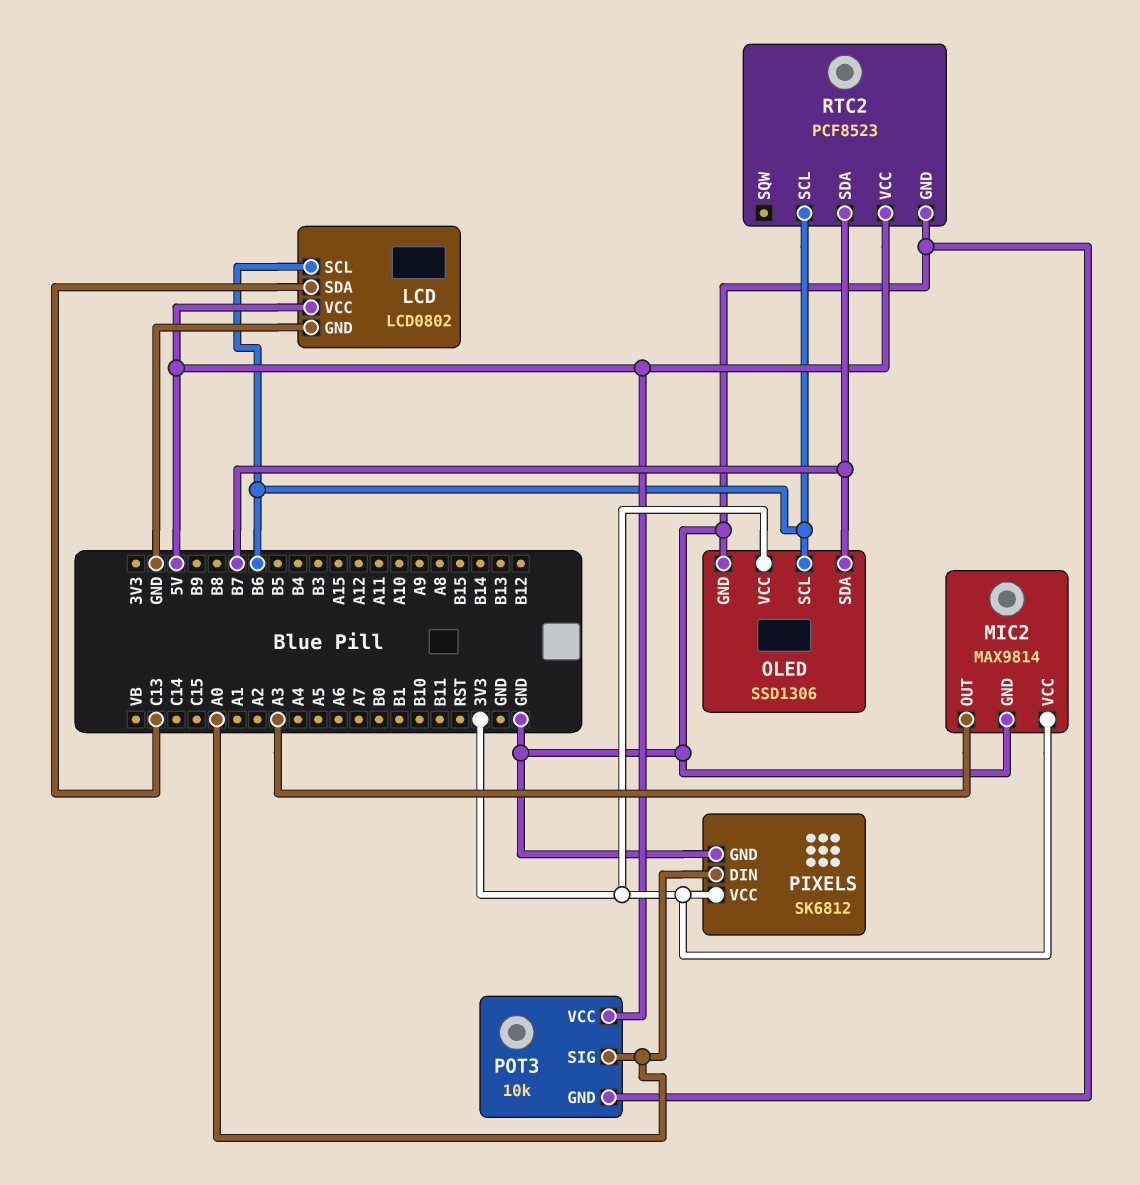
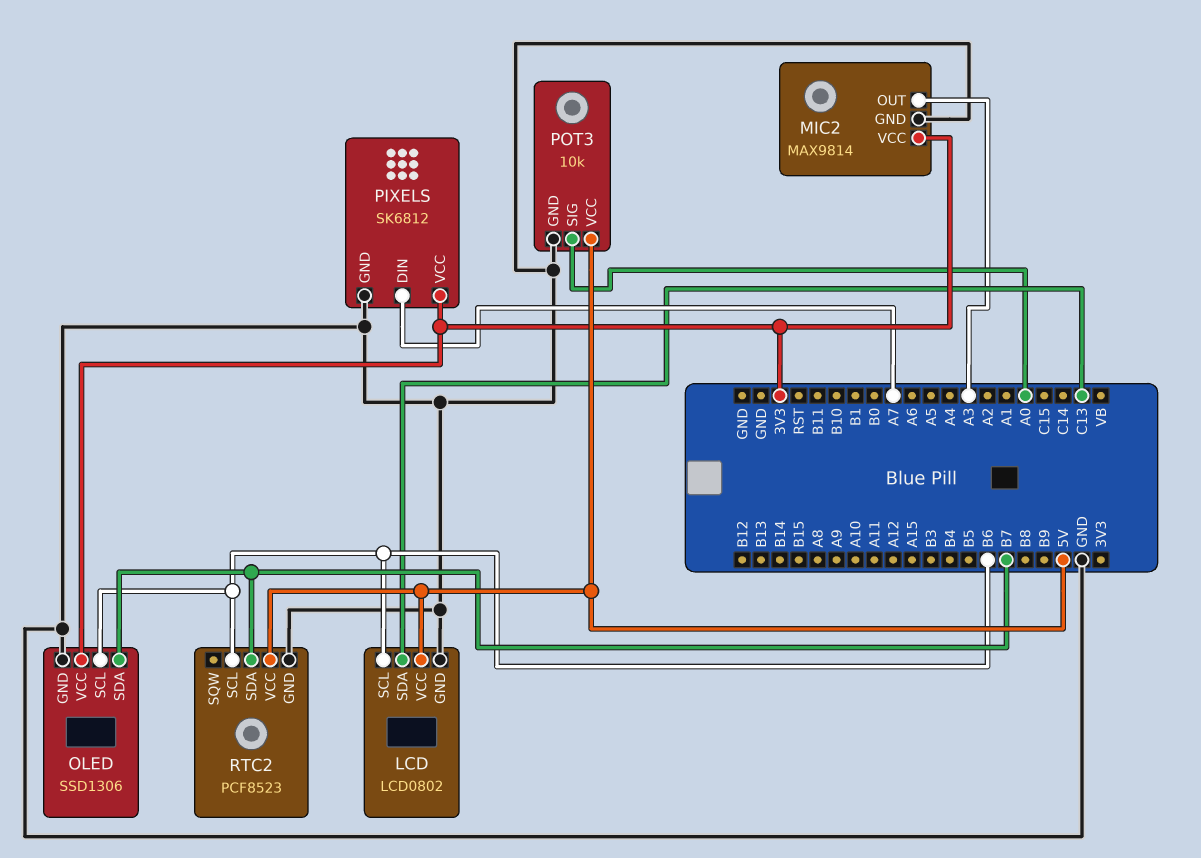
PIXELS pin DIN: A0 -> A7

